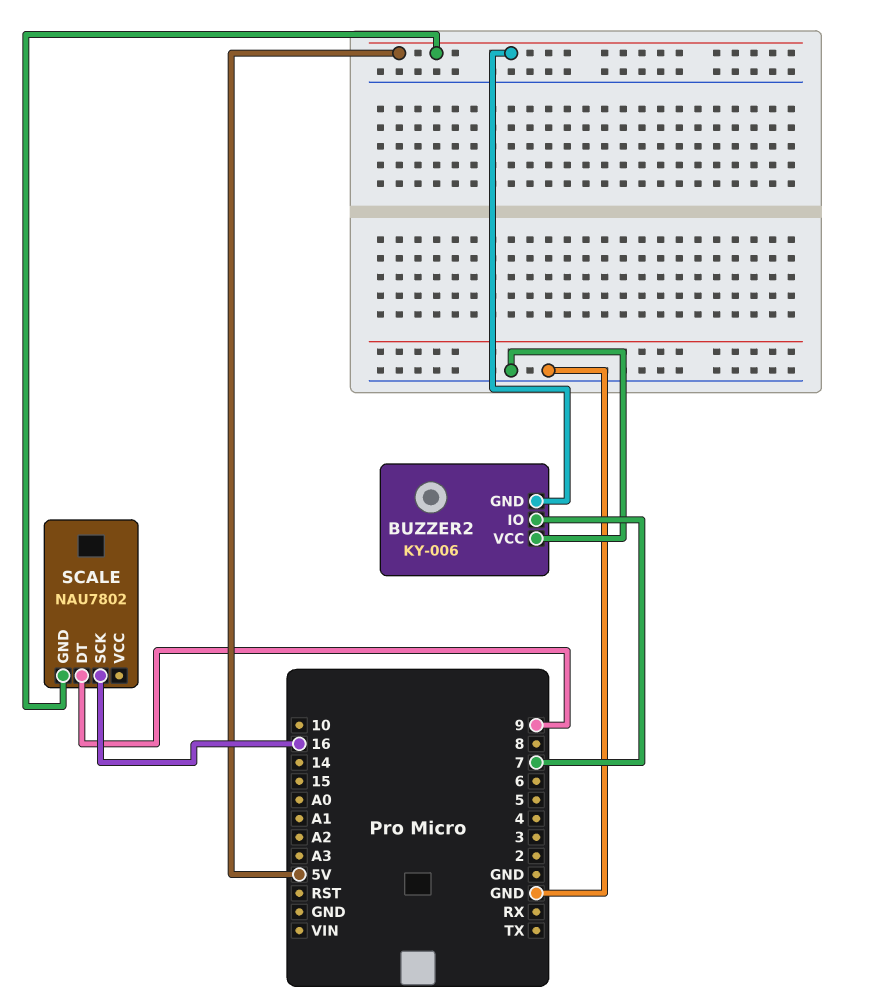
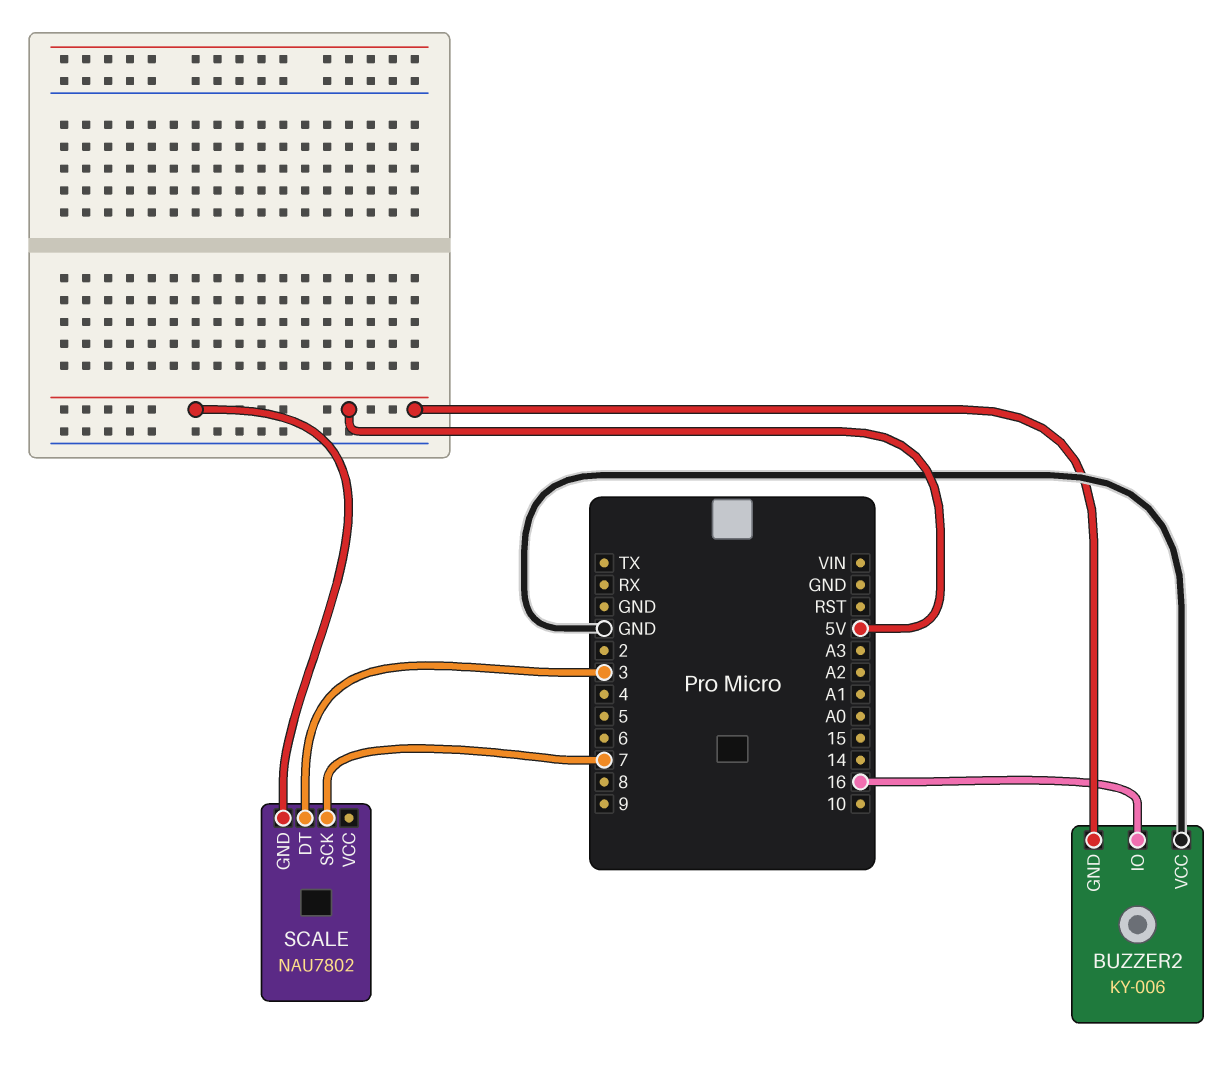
BUZZER2 pin IO: 7 -> 16
SCALE pin DT: 9 -> 3
SCALE pin SCK: 16 -> 7

